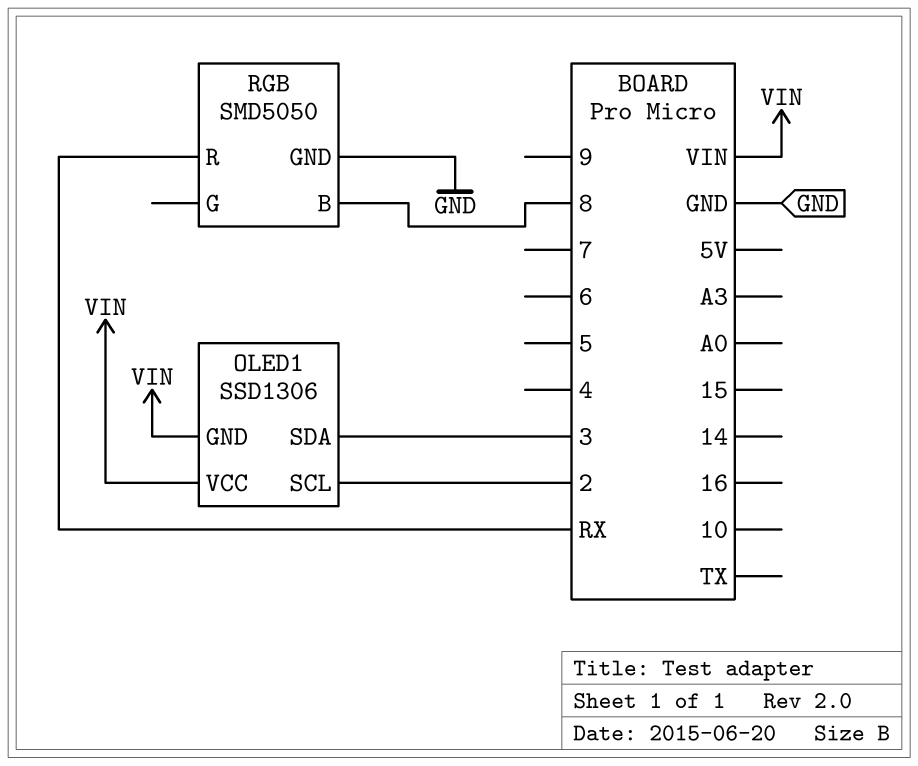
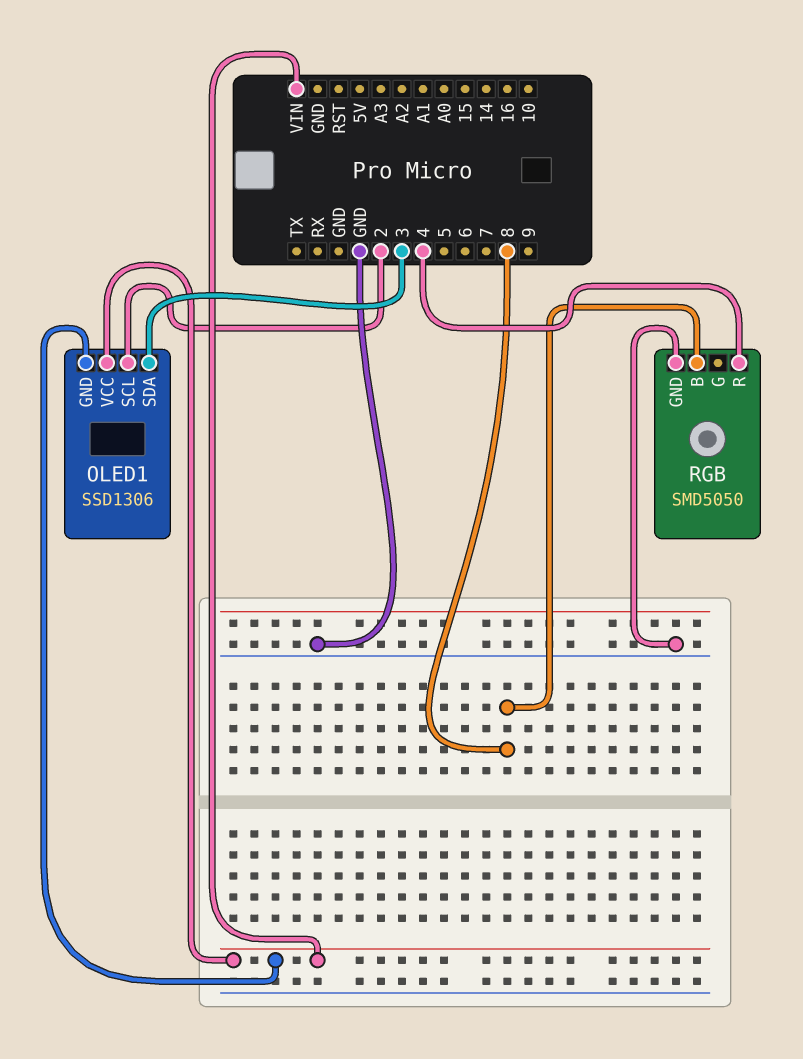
RGB pin R: RX -> 4

